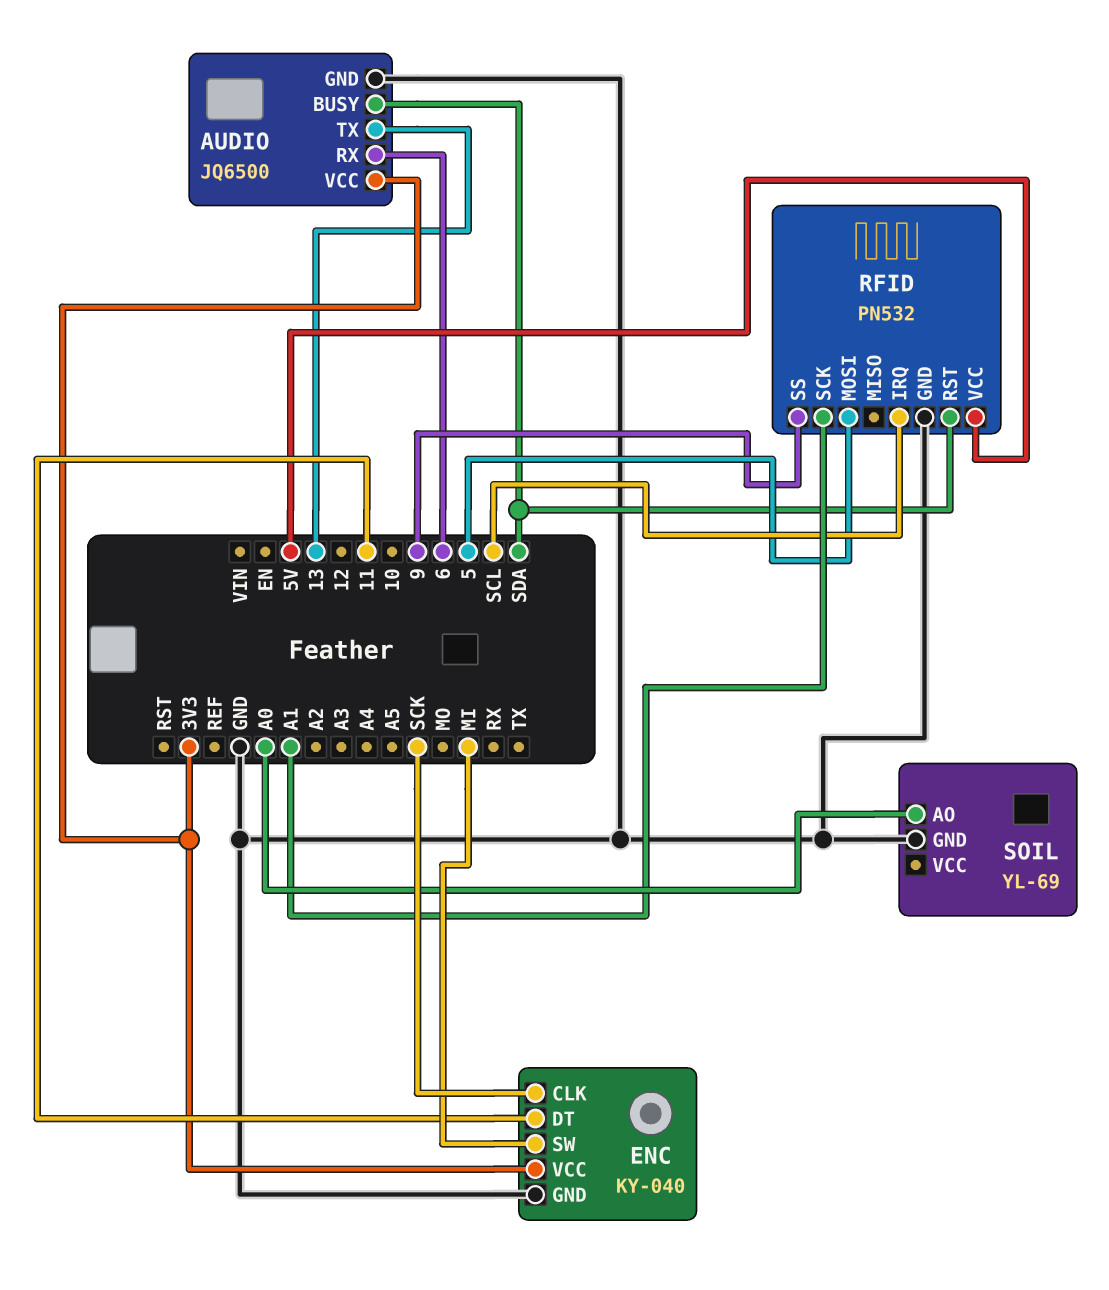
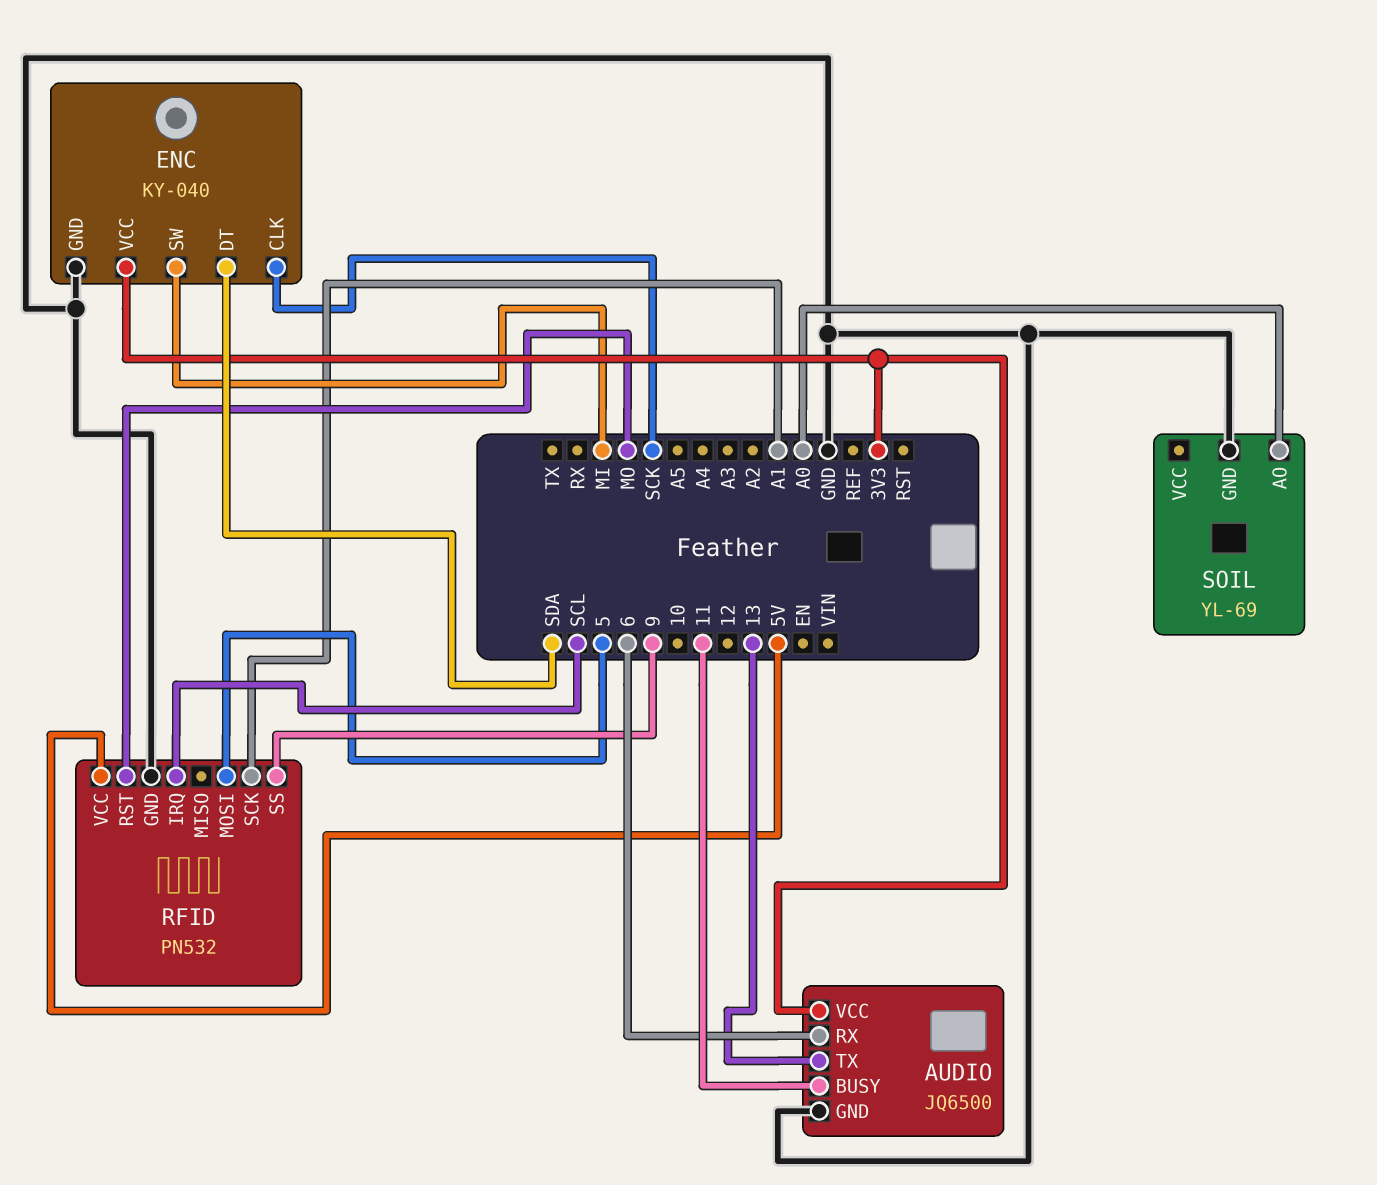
AUDIO pin BUSY: SDA -> 11
ENC pin DT: 11 -> SDA
RFID pin RST: SDA -> MO

